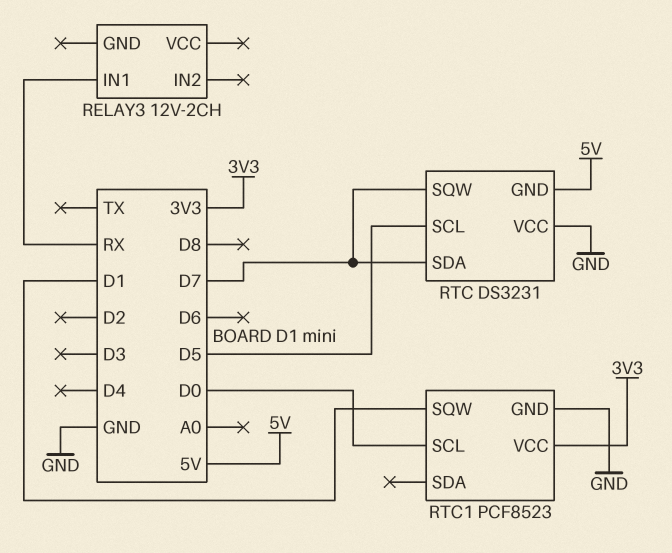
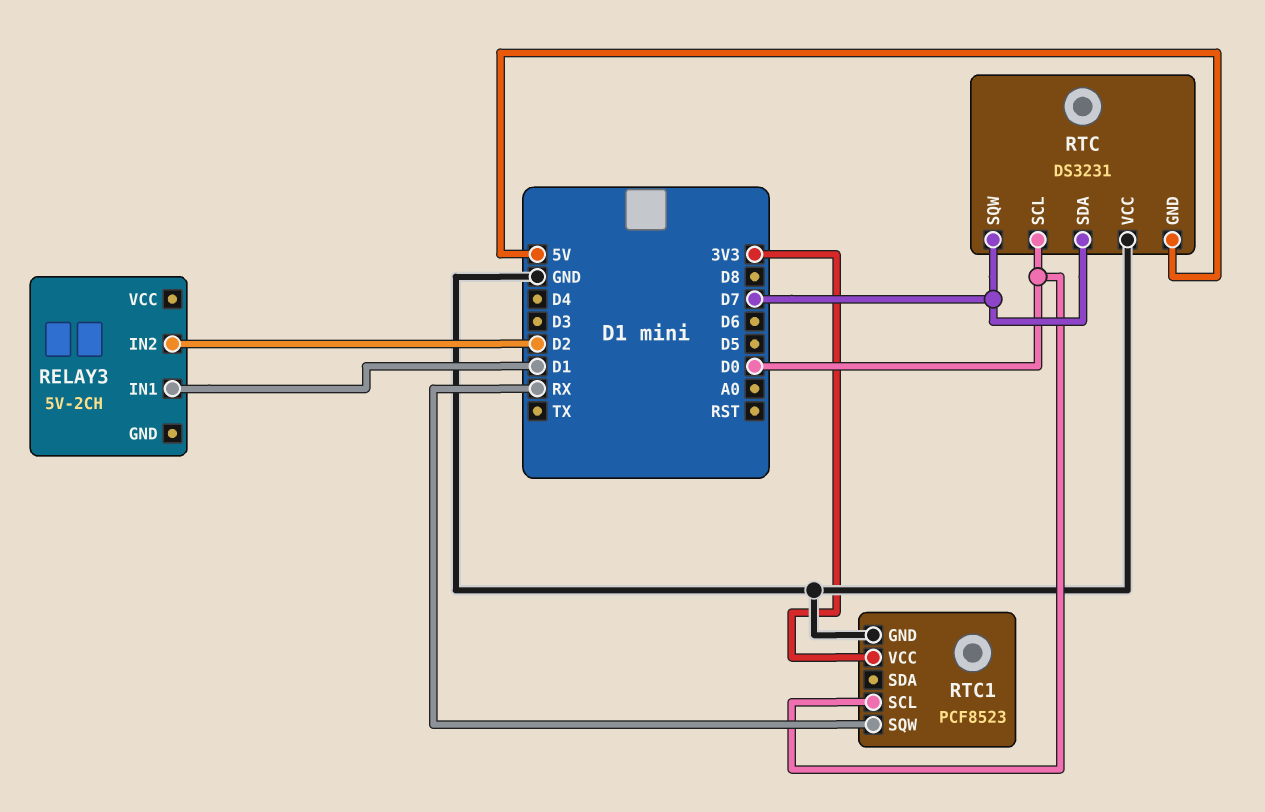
RELAY3: 12V-2CH -> 5V-2CH
RELAY3 pin IN1: RX -> D1
RELAY3 pin IN2: none -> D2
RTC pin SCL: D5 -> D0
RTC1 pin SQW: D1 -> RX

